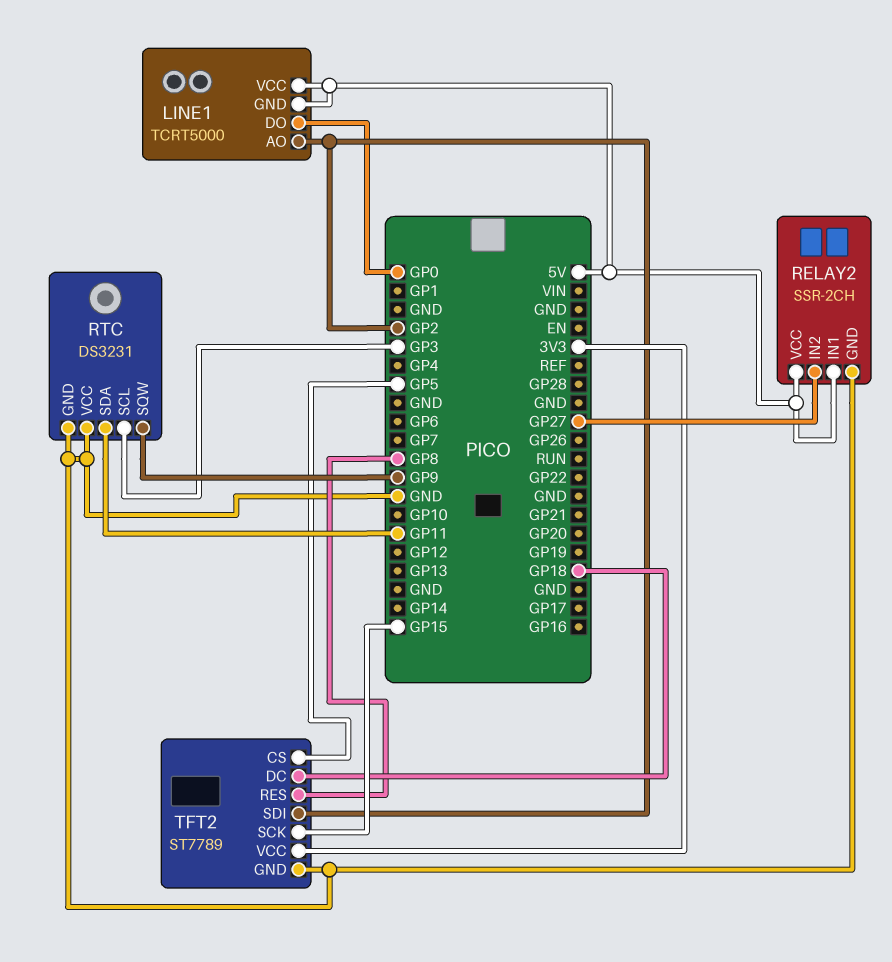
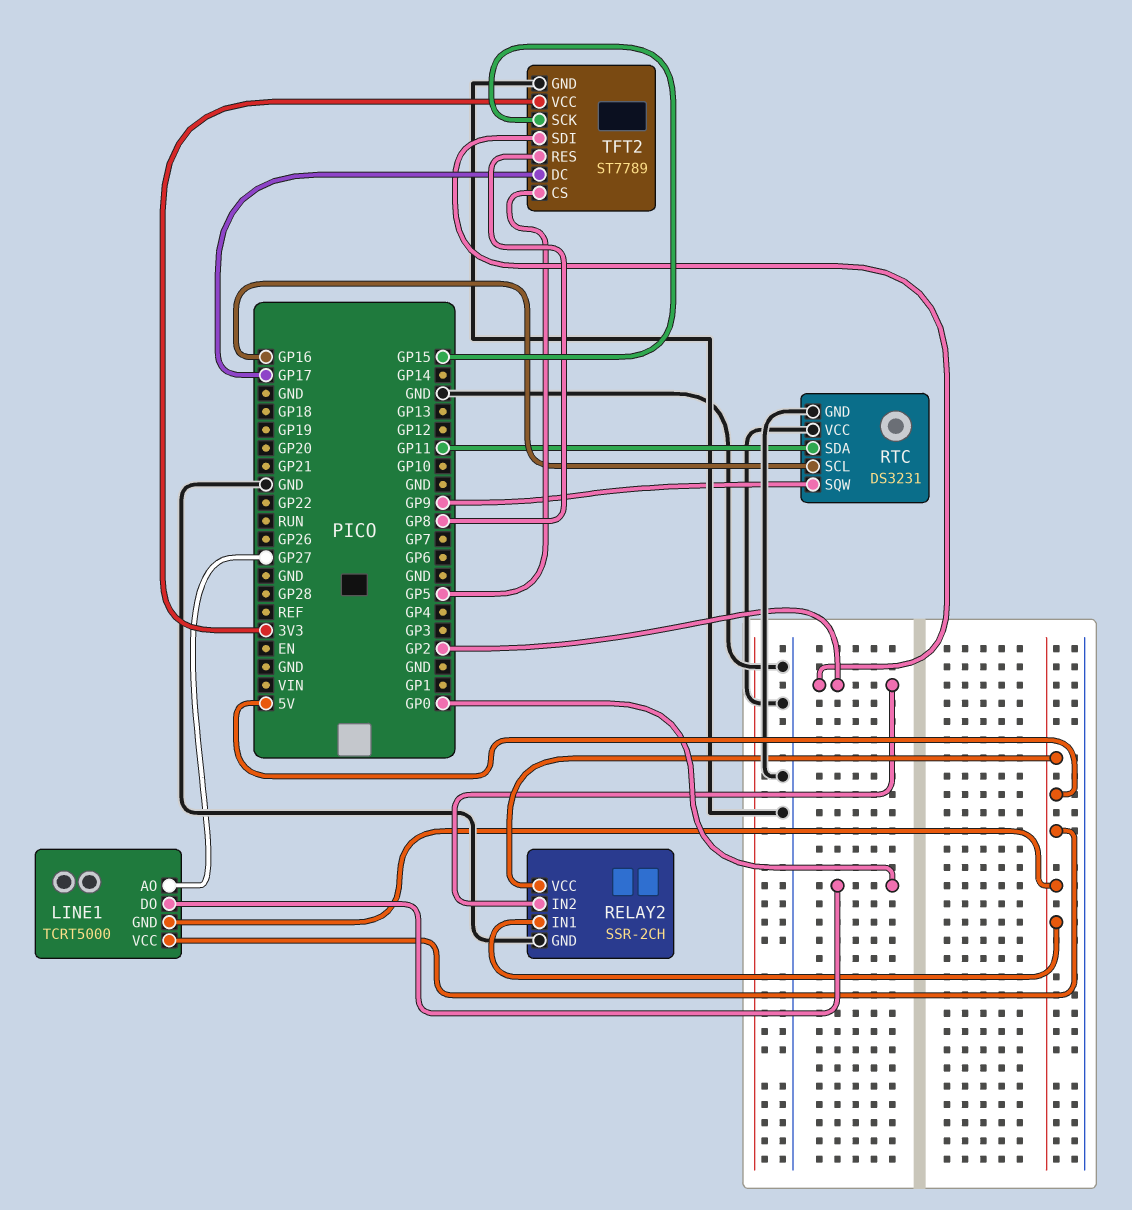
LINE1 pin AO: GP2 -> GP27
RELAY2 pin IN2: GP27 -> GP2
RTC pin SCL: GP3 -> GP16
TFT2 pin DC: GP18 -> GP17

